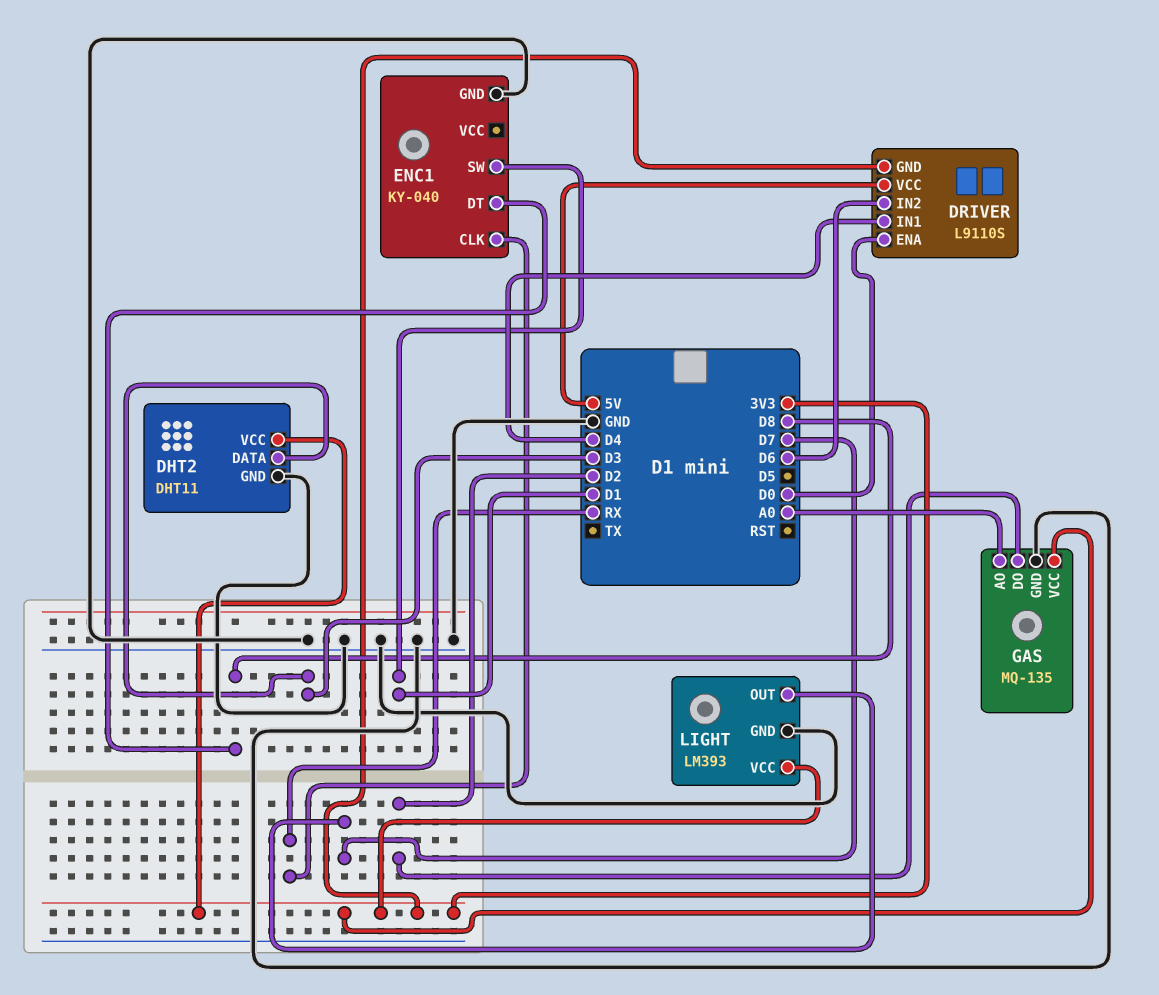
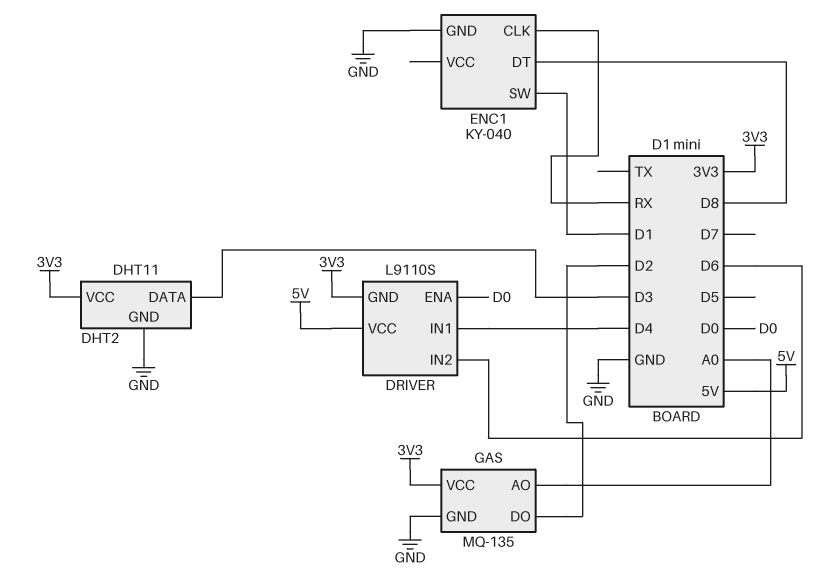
LIGHT: LM393 -> none
LIGHT pin GND: GND -> none
LIGHT pin OUT: D7 -> none
LIGHT pin VCC: 3V3 -> none

